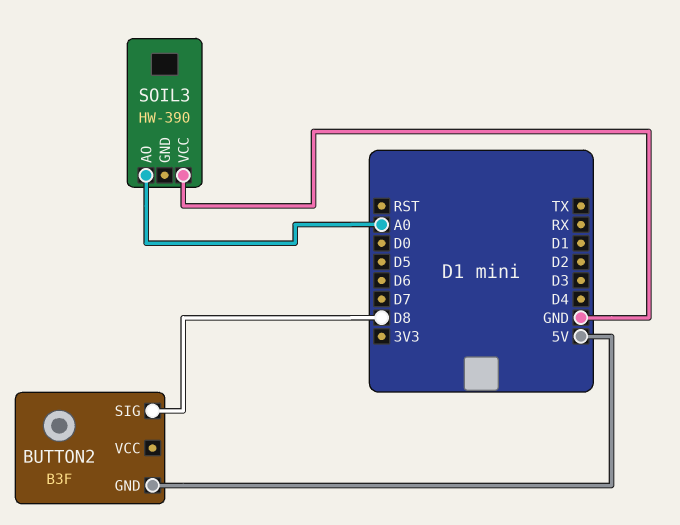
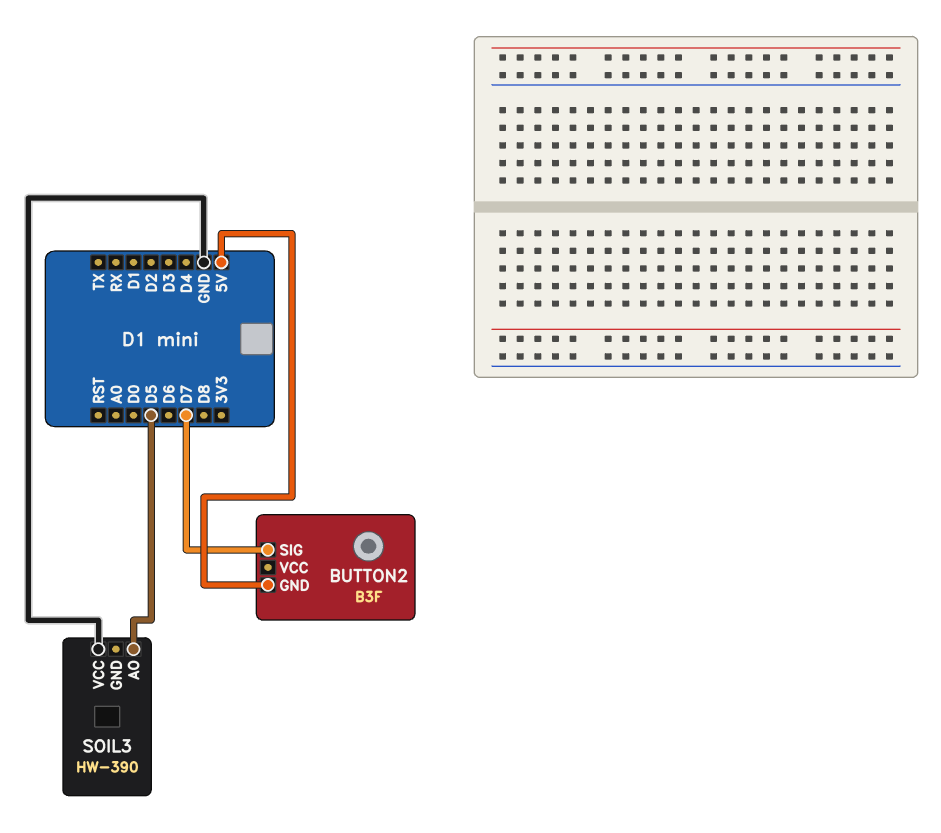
BUTTON2 pin SIG: D8 -> D7
SOIL3 pin AO: A0 -> D5

